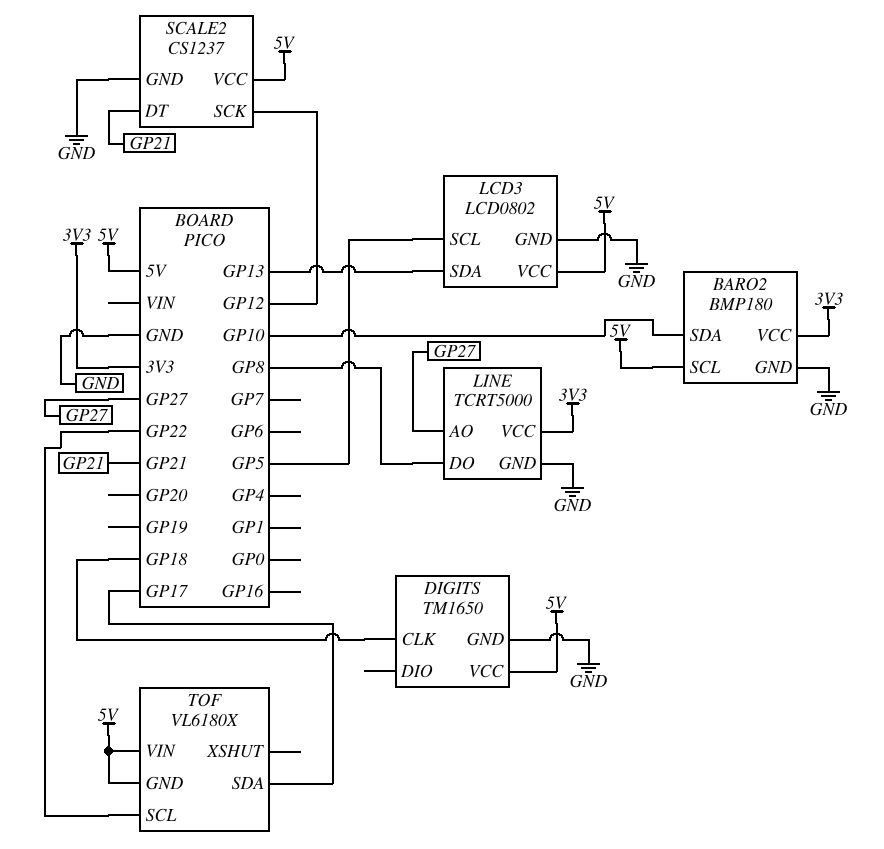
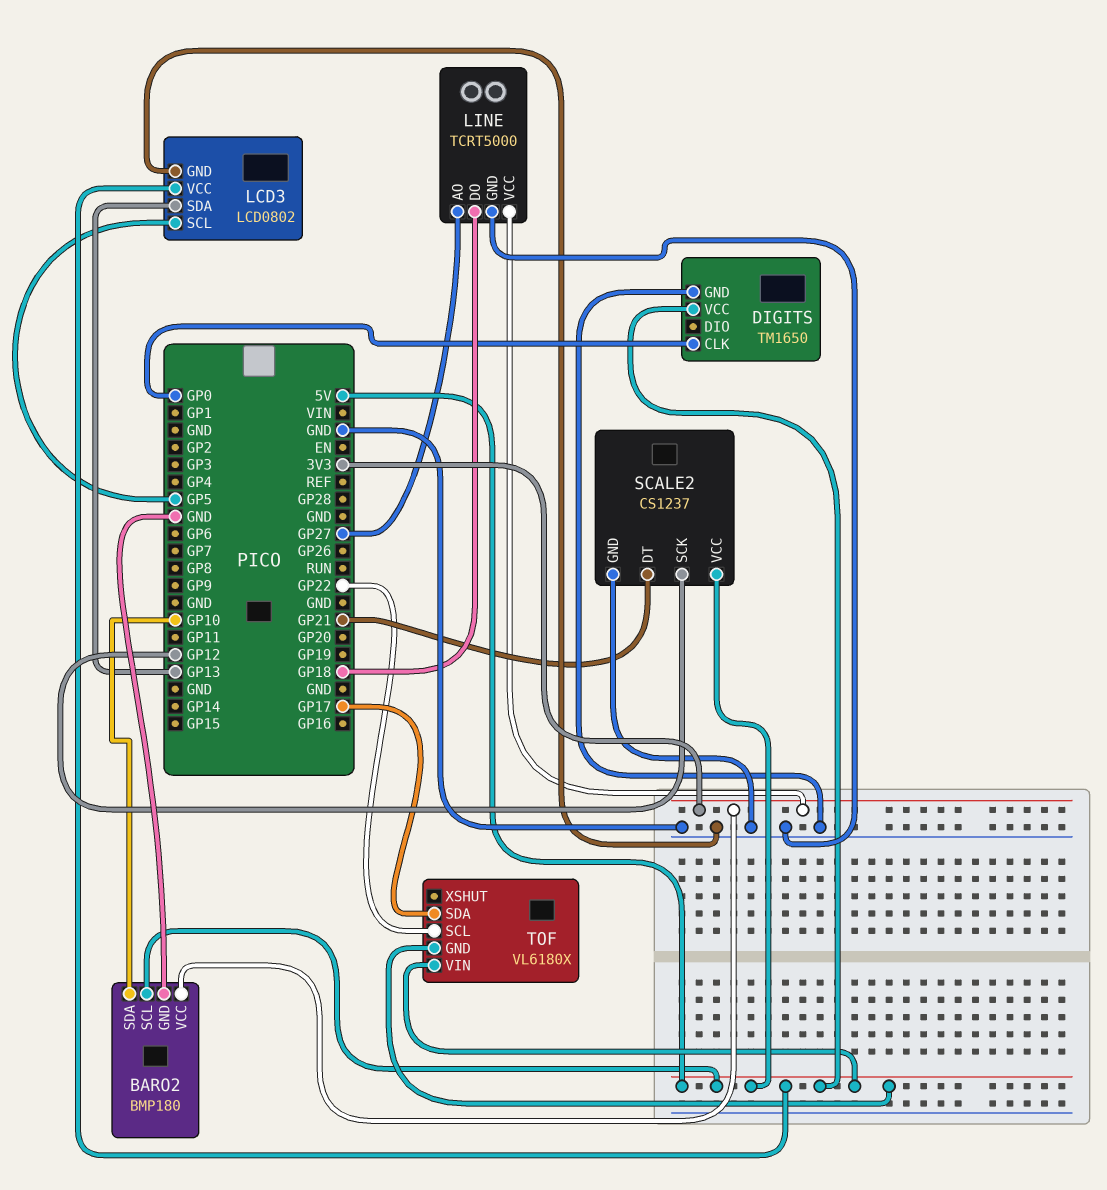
DIGITS pin CLK: GP18 -> GP0
LINE pin DO: GP8 -> GP18

